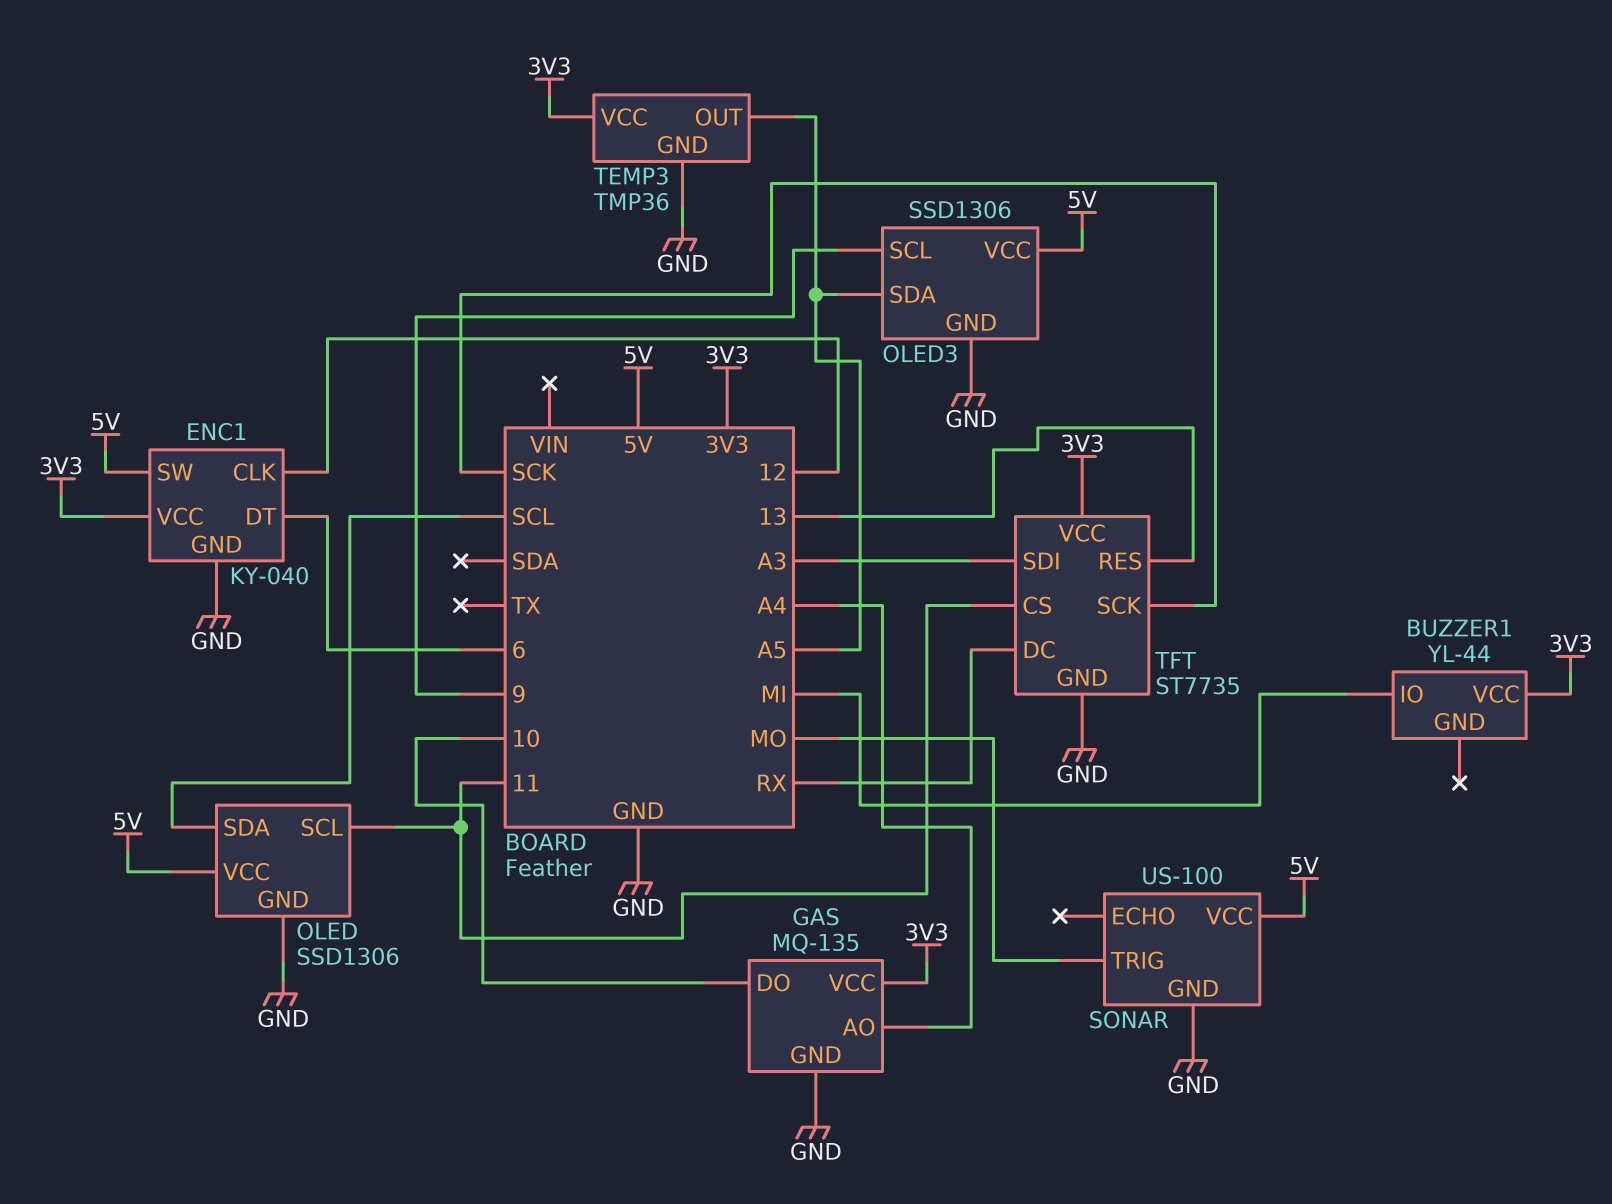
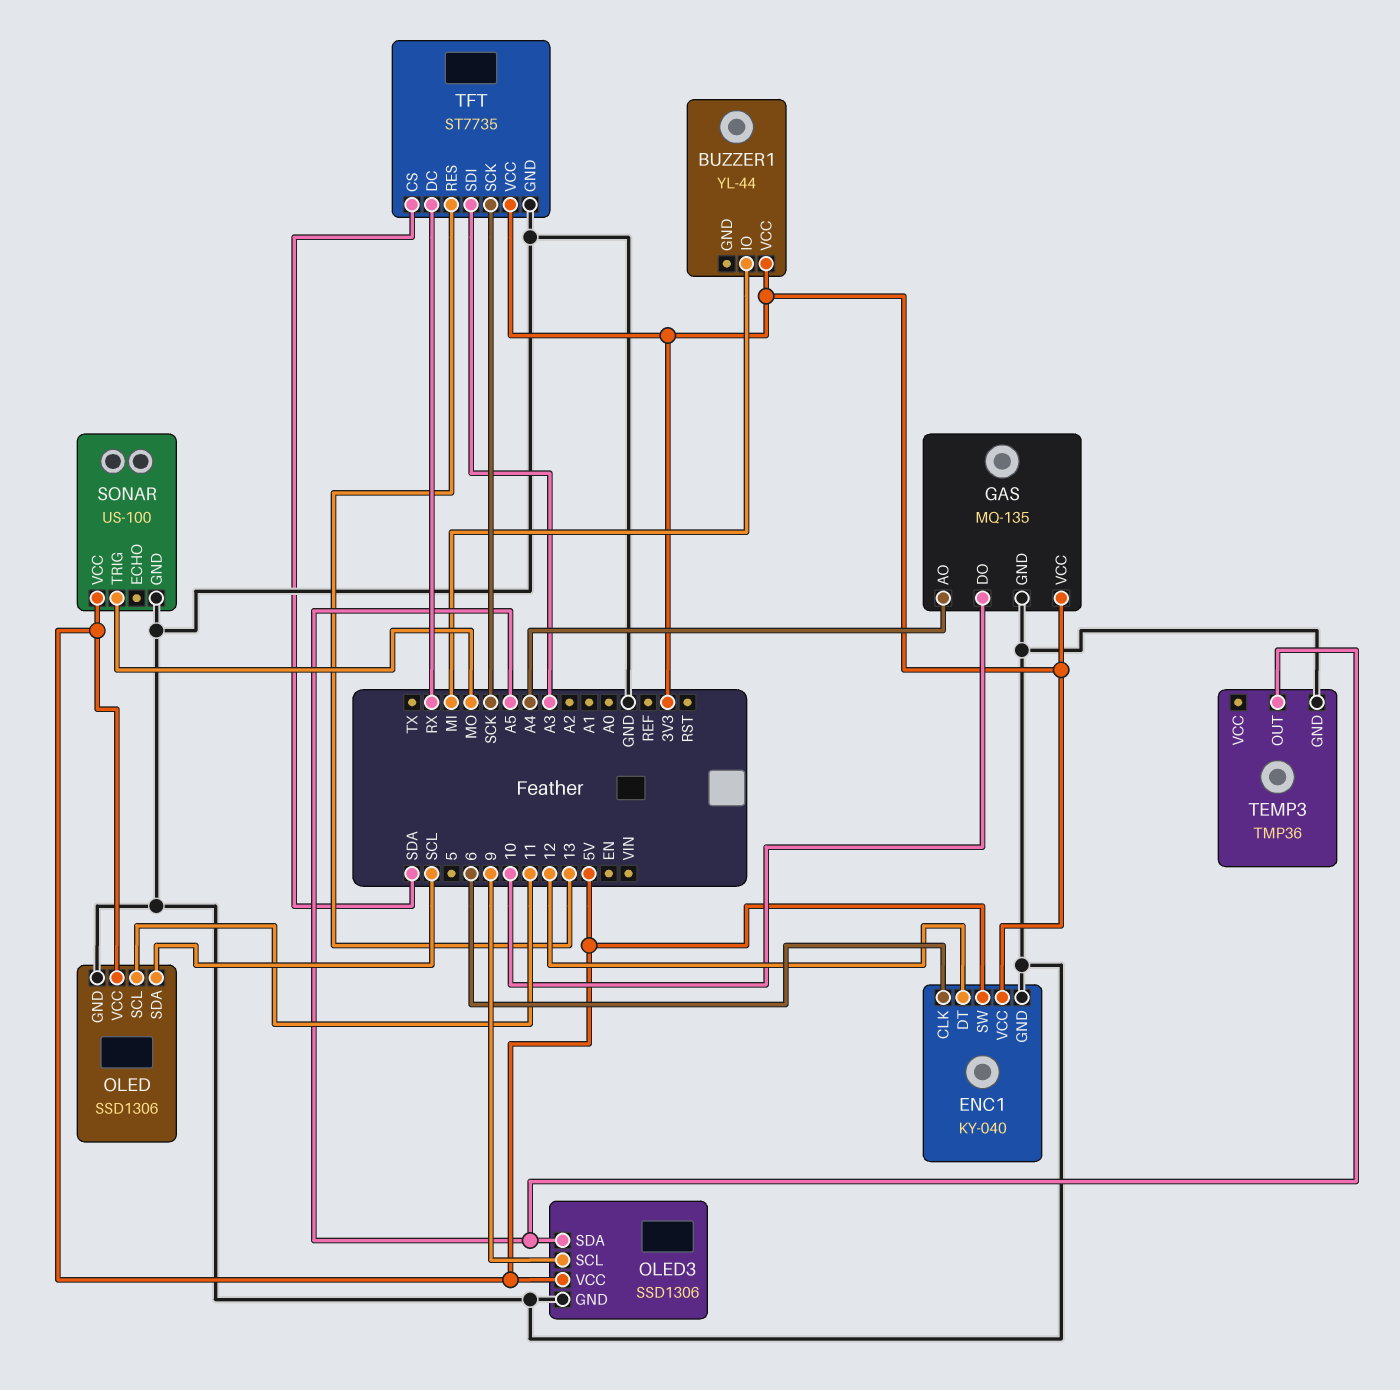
ENC1 pin CLK: 12 -> 6
ENC1 pin DT: 6 -> 12
TEMP3 pin VCC: 3V3 -> none
TFT pin CS: 11 -> SDA

